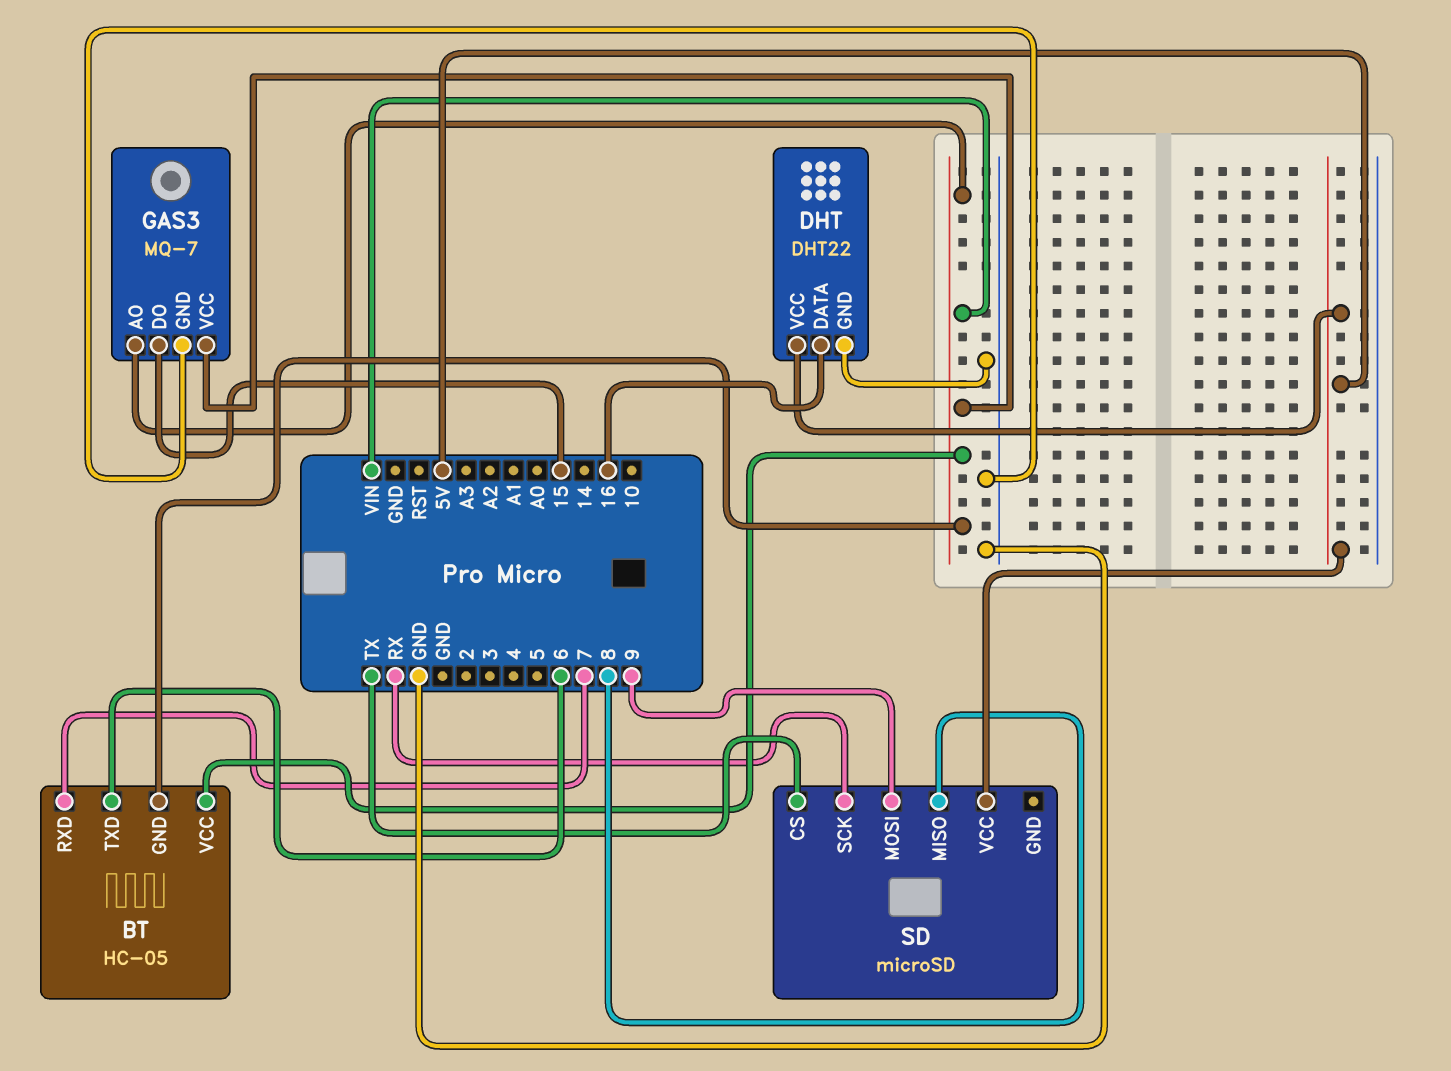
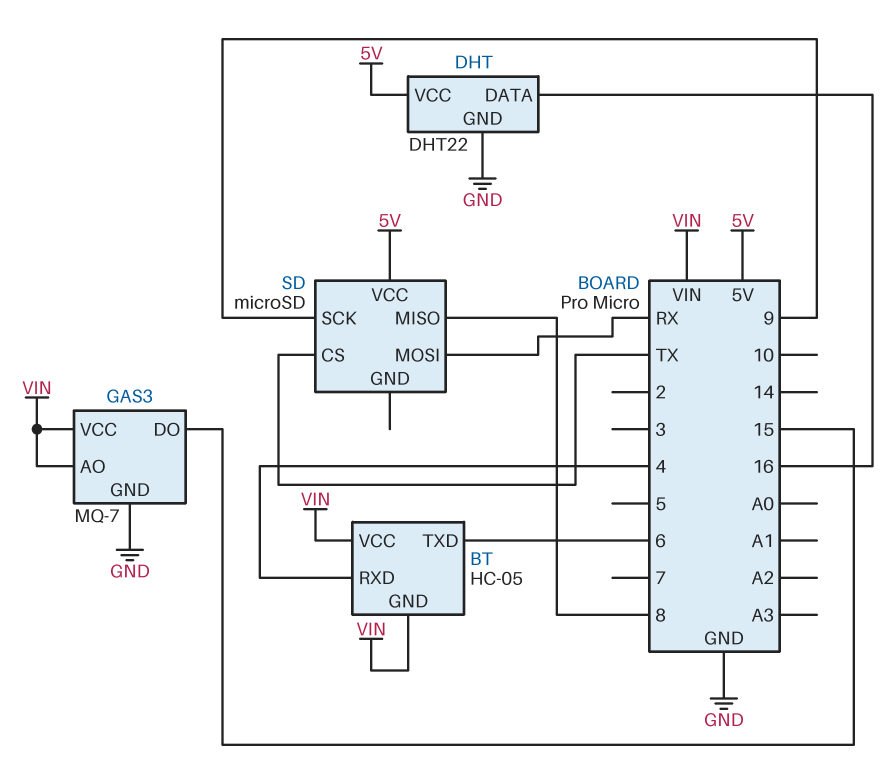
BT pin RXD: 7 -> 4
SD pin MOSI: 9 -> RX
SD pin SCK: RX -> 9

